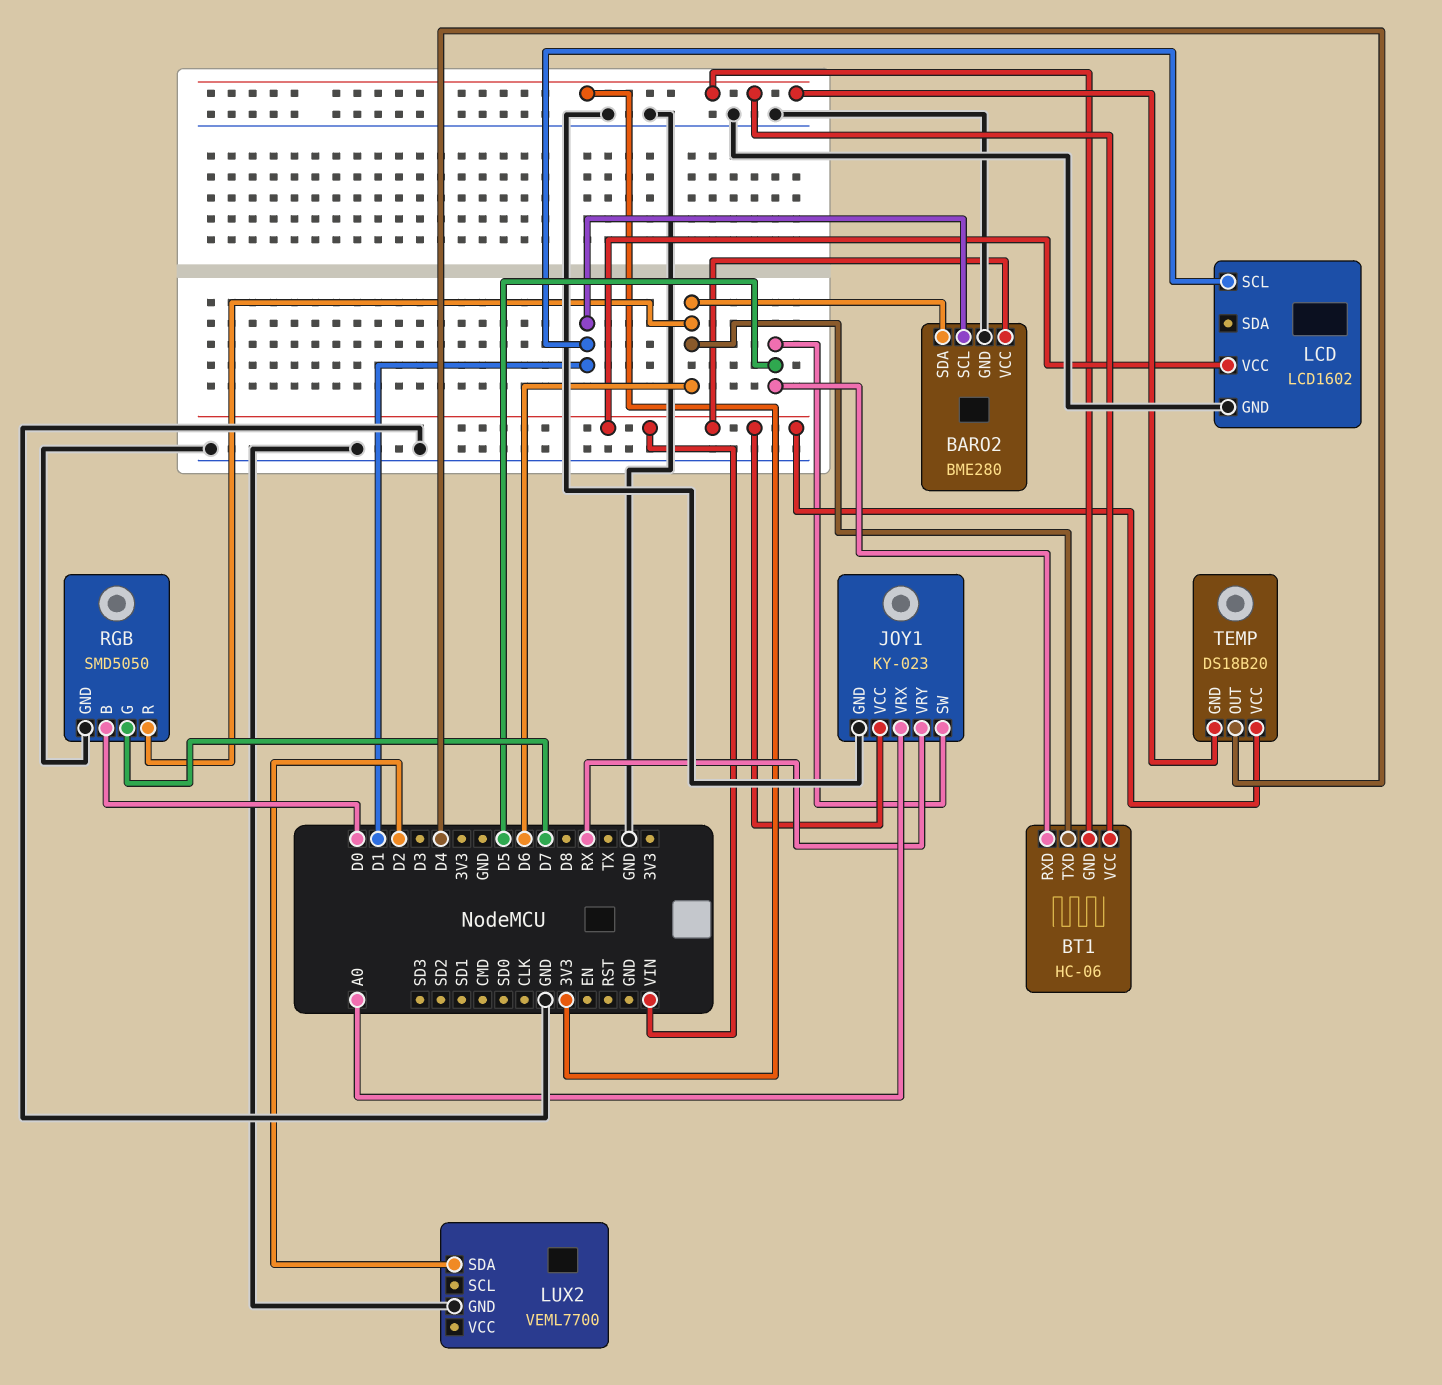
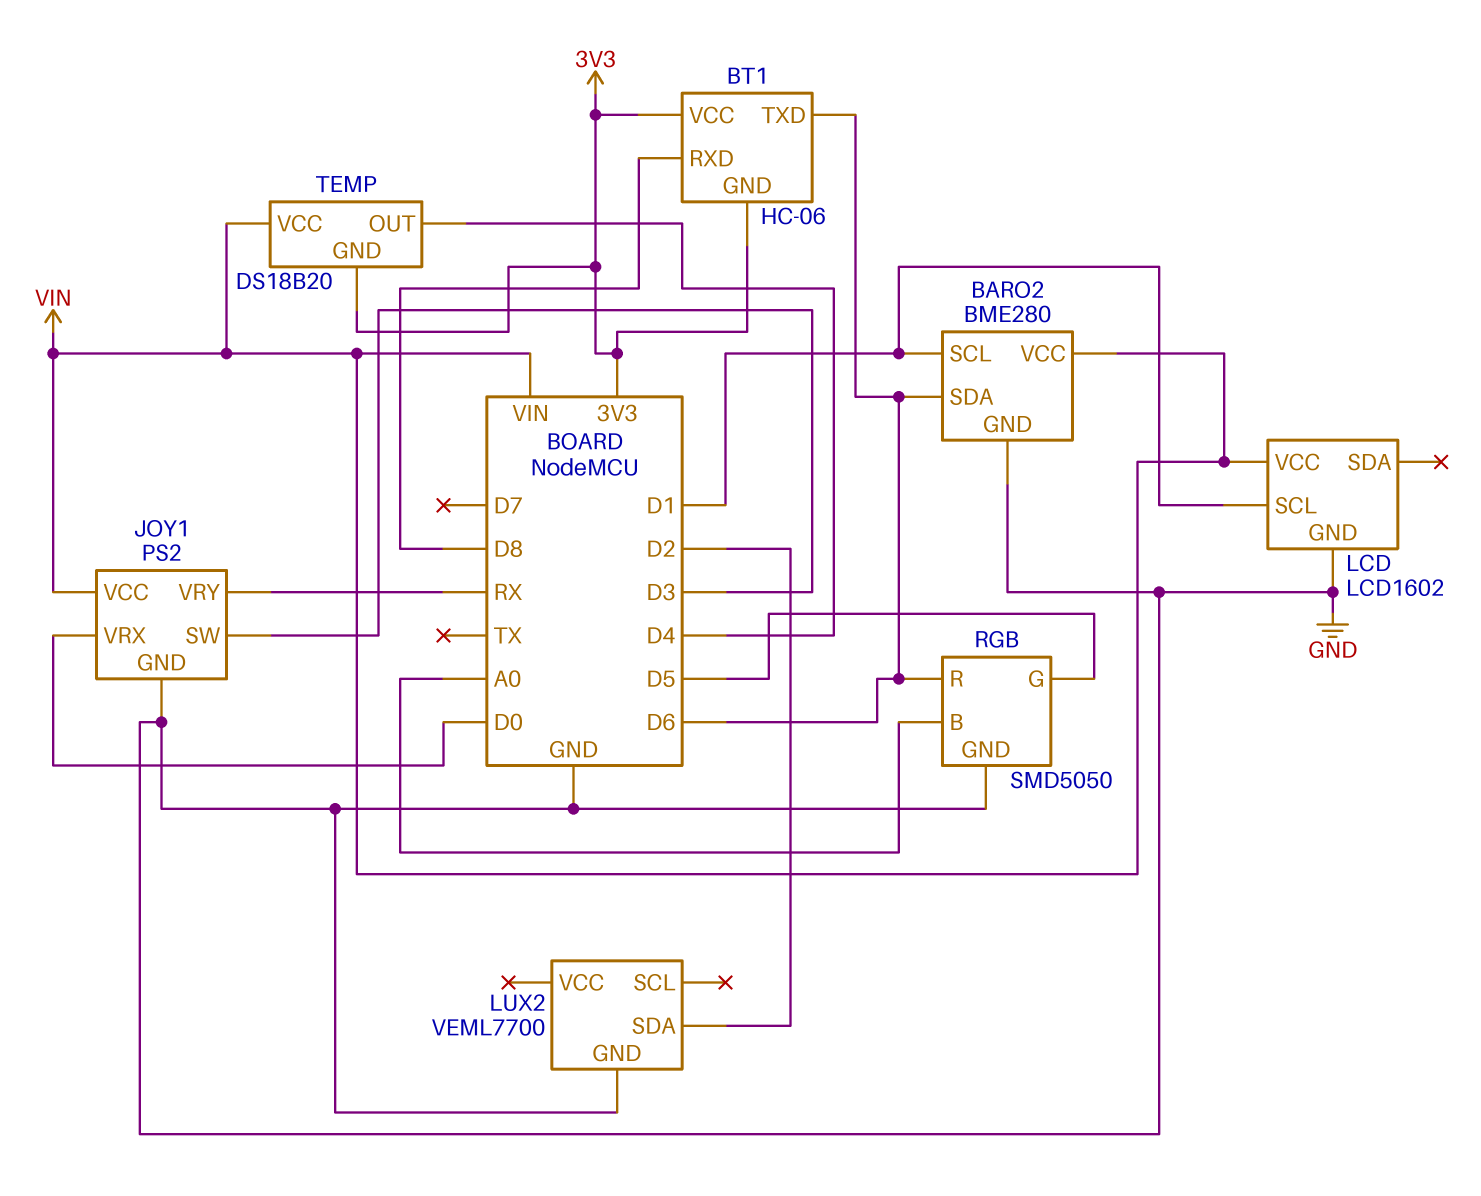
BT1 pin RXD: D5 -> D8
JOY1: KY-023 -> PS2
JOY1 pin SW: D5 -> D3
JOY1 pin VRX: A0 -> D0
RGB pin B: D0 -> A0
RGB pin G: D7 -> D5

